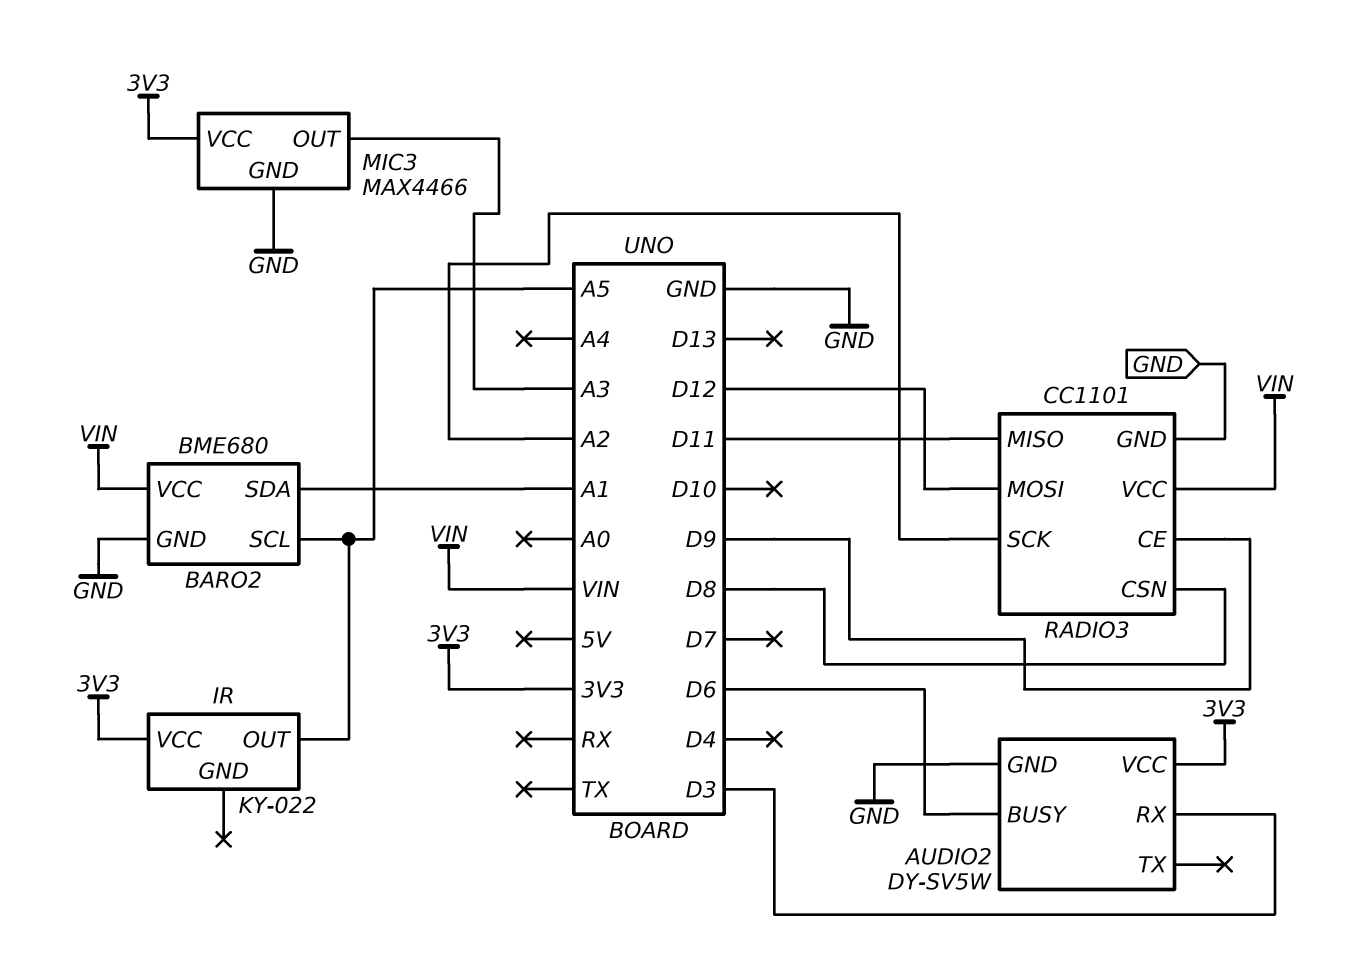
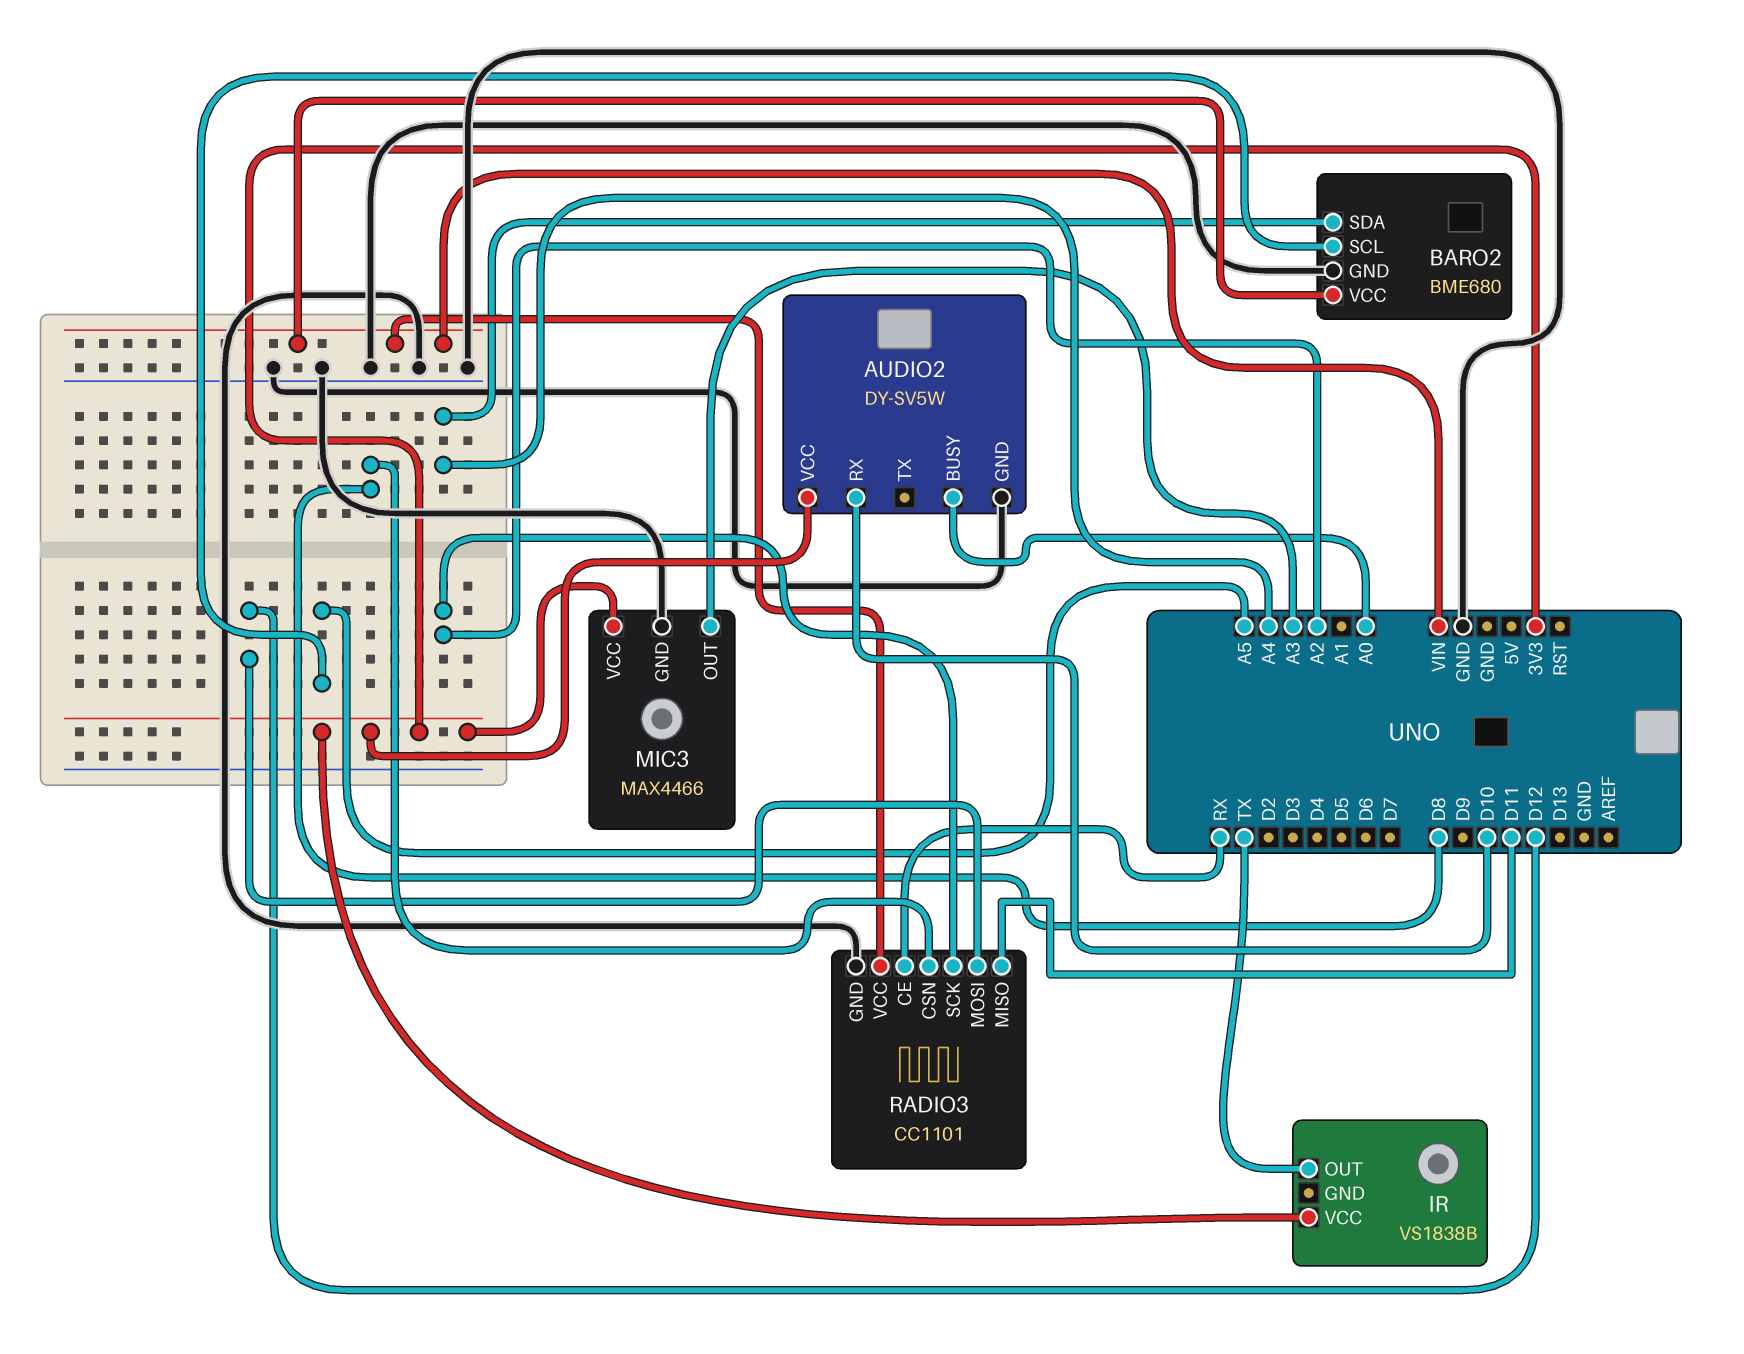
AUDIO2 pin BUSY: D6 -> A0
AUDIO2 pin RX: D3 -> D10
BARO2 pin SDA: A1 -> A4
IR: KY-022 -> VS1838B
IR pin OUT: A5 -> TX
RADIO3 pin CE: D9 -> RX

